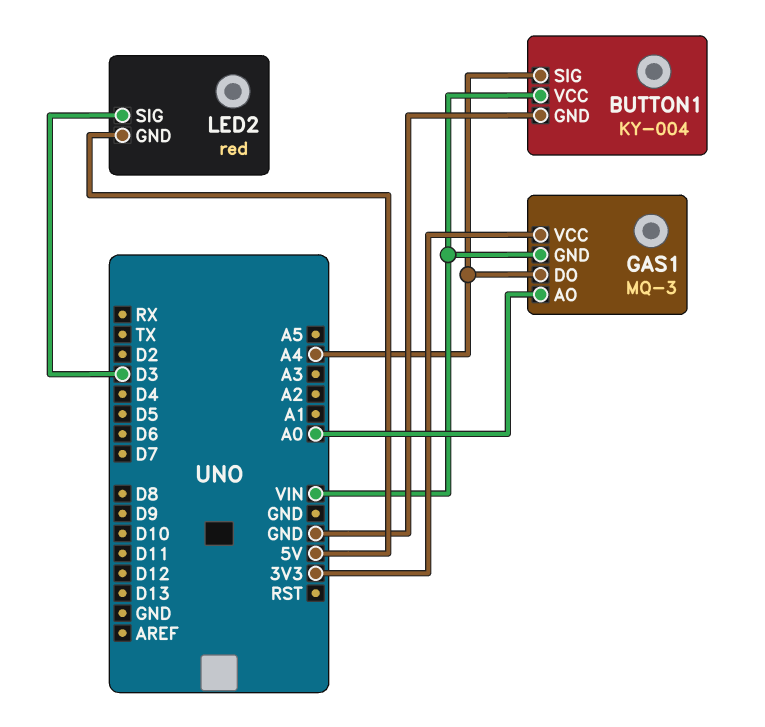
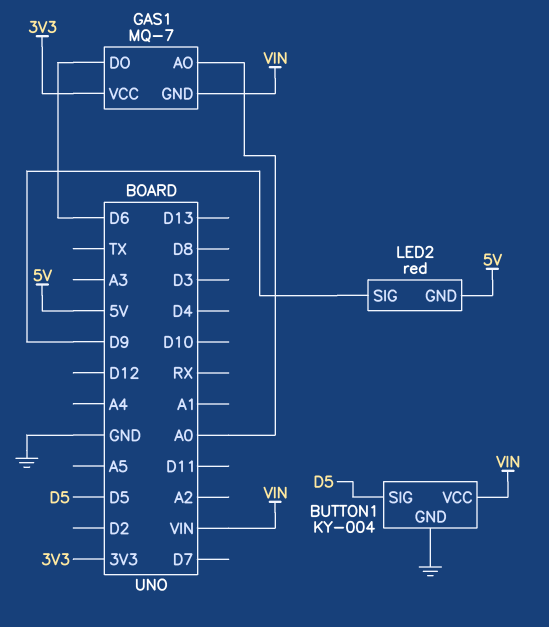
BUTTON1 pin SIG: A4 -> D5
GAS1: MQ-3 -> MQ-7
GAS1 pin DO: A4 -> D6
LED2 pin SIG: D3 -> D9

